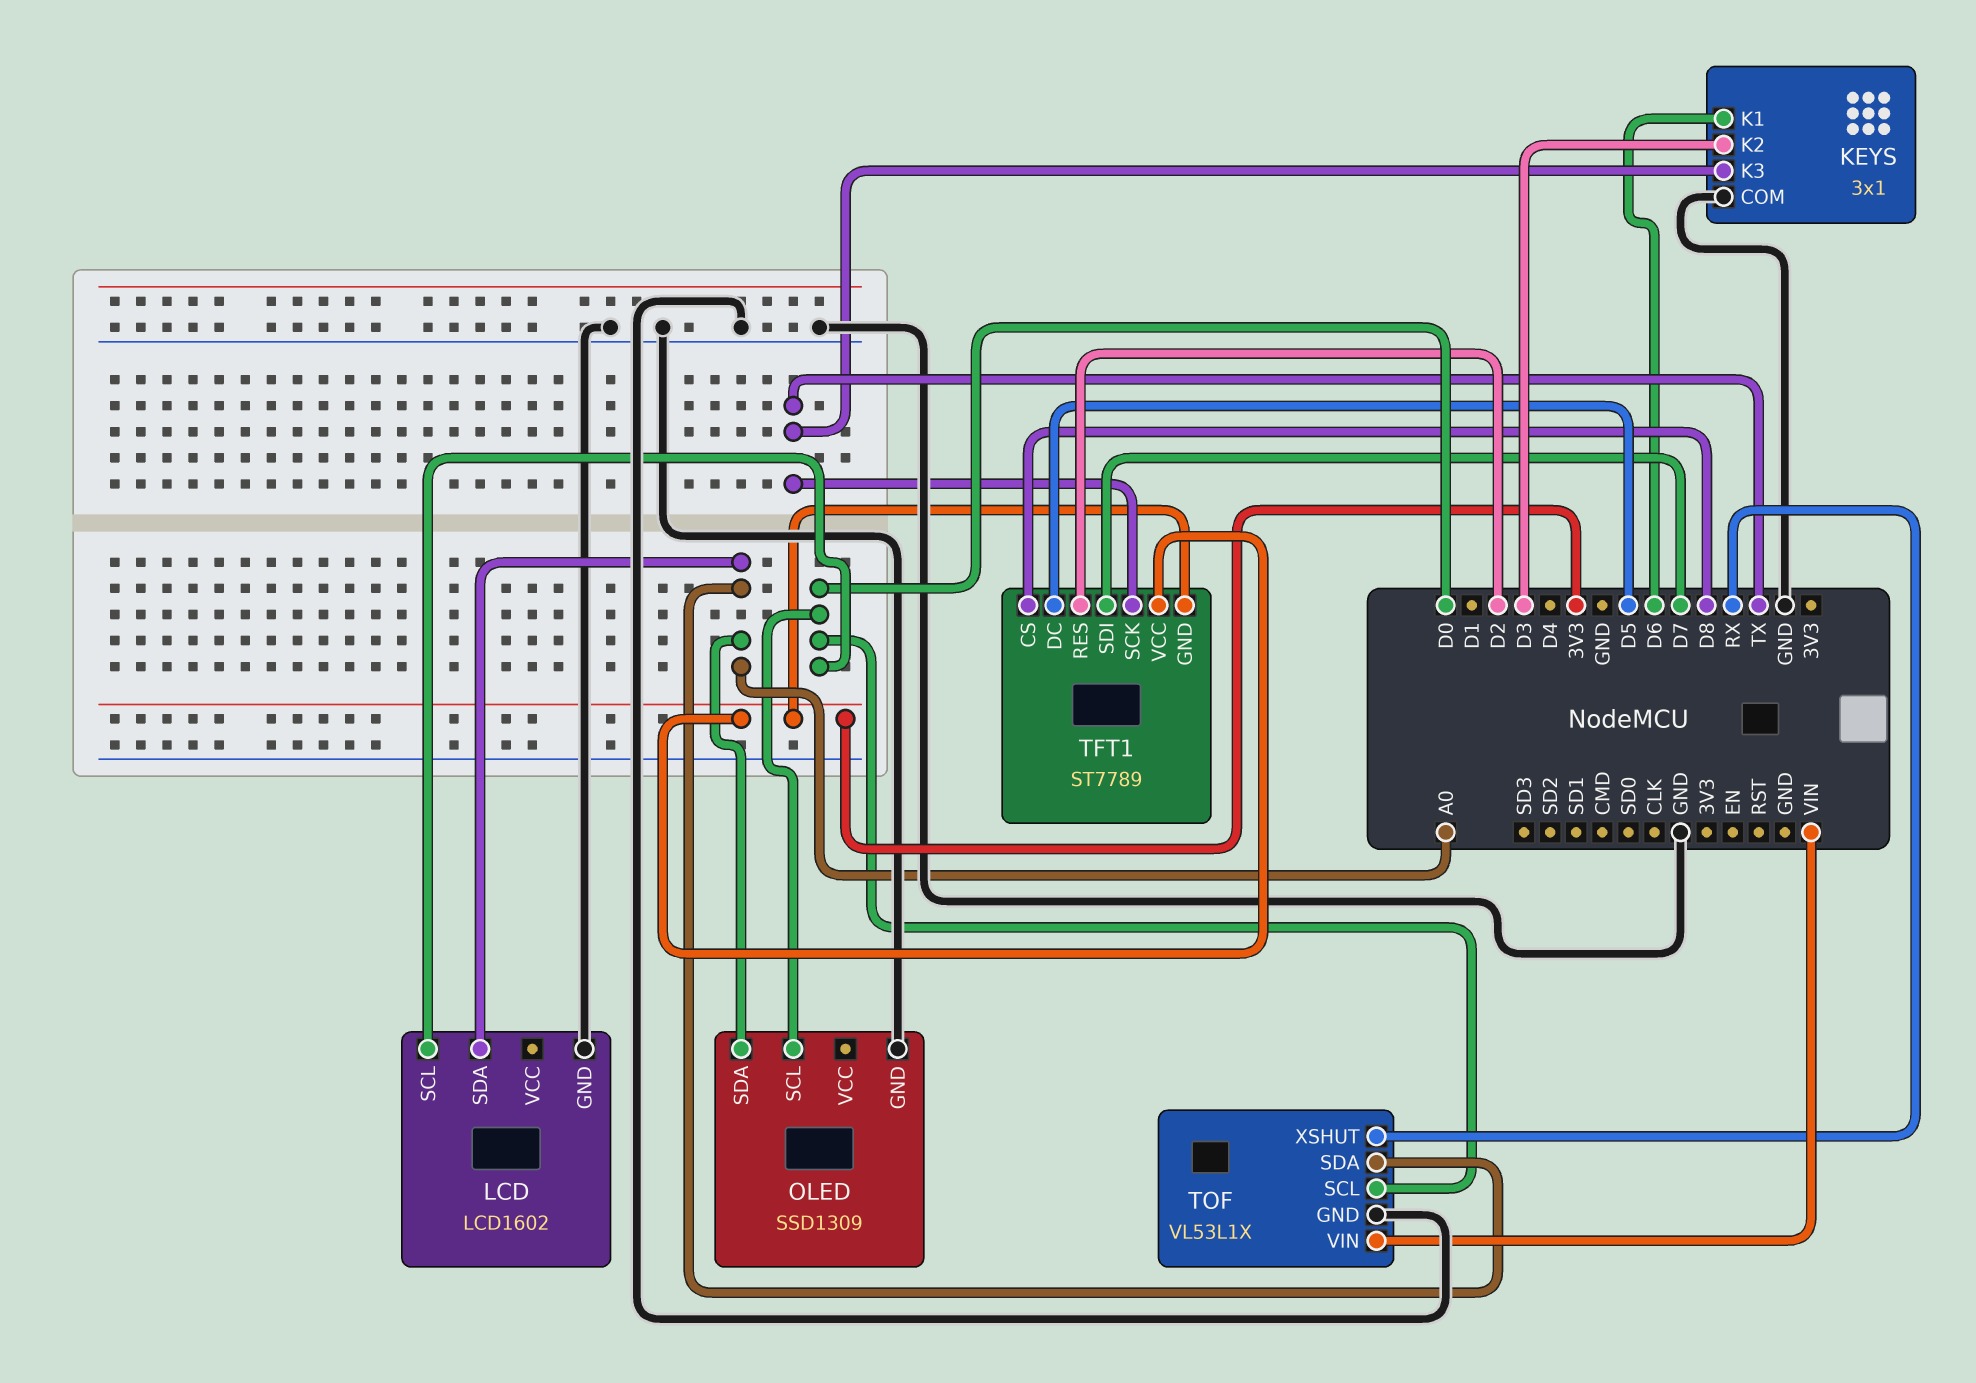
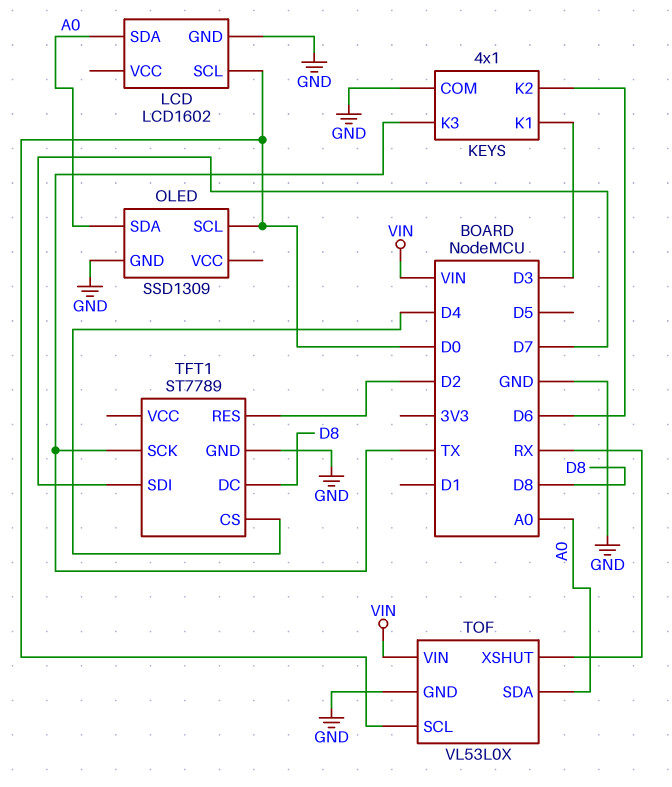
KEYS: 3x1 -> 4x1
KEYS pin K1: D6 -> D3
KEYS pin K2: D3 -> D6
TFT1 pin CS: D8 -> D4
TFT1 pin DC: D5 -> D8
TFT1 pin GND: 3V3 -> GND
TFT1 pin VCC: 3V3 -> none
TOF: VL53L1X -> VL53L0X

